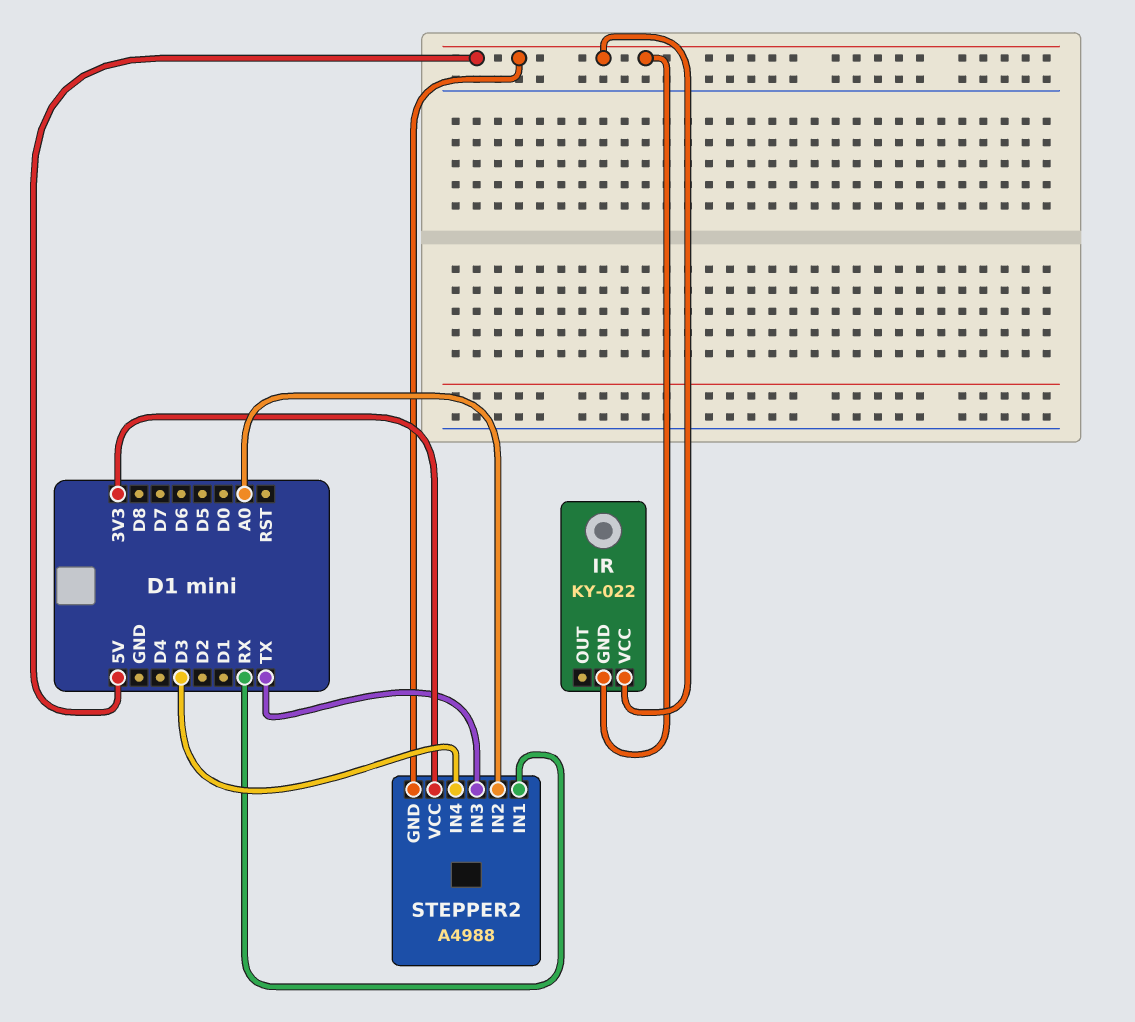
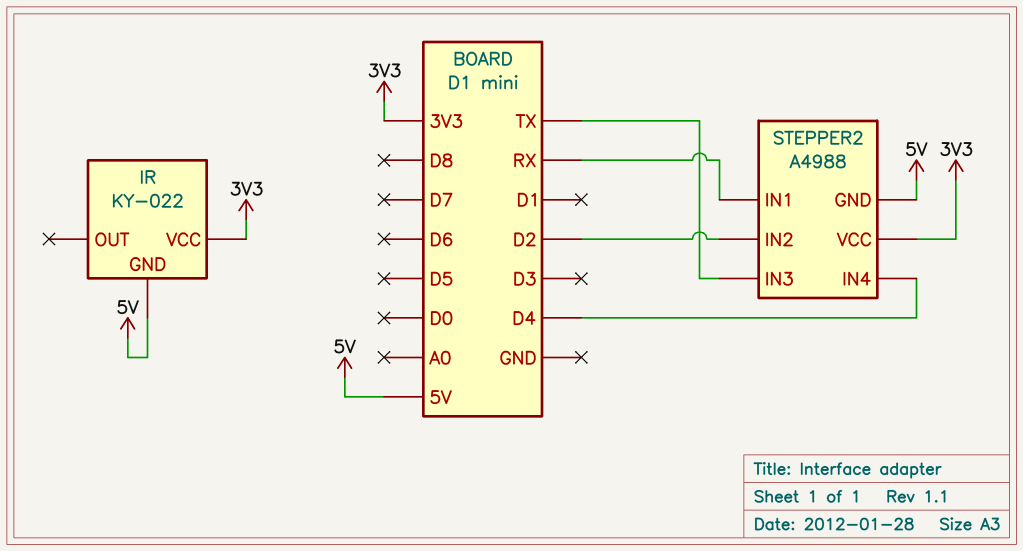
IR pin VCC: 5V -> 3V3
STEPPER2 pin IN2: A0 -> D2
STEPPER2 pin IN4: D3 -> D4

